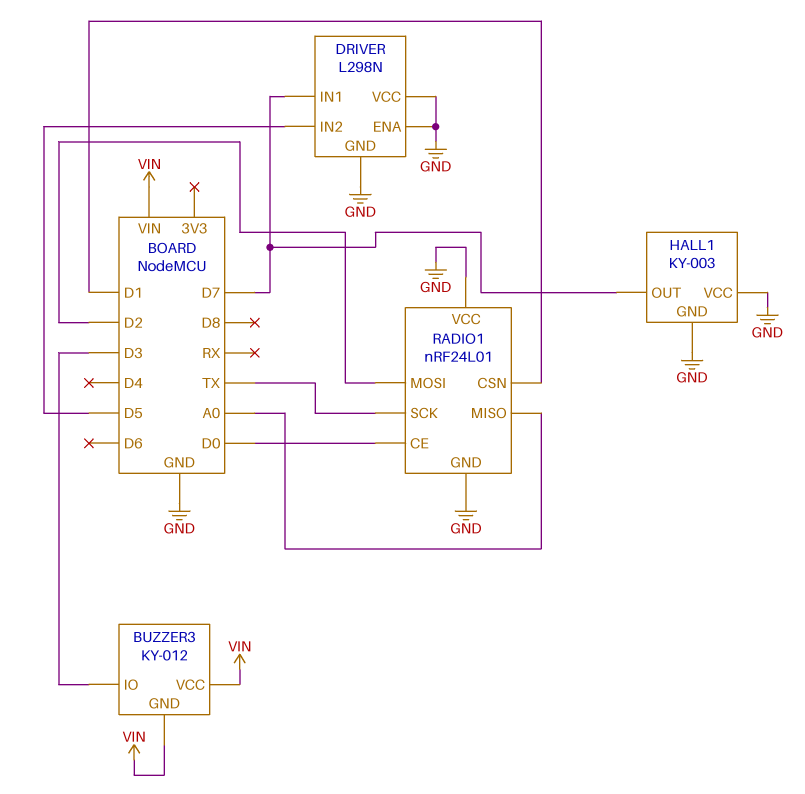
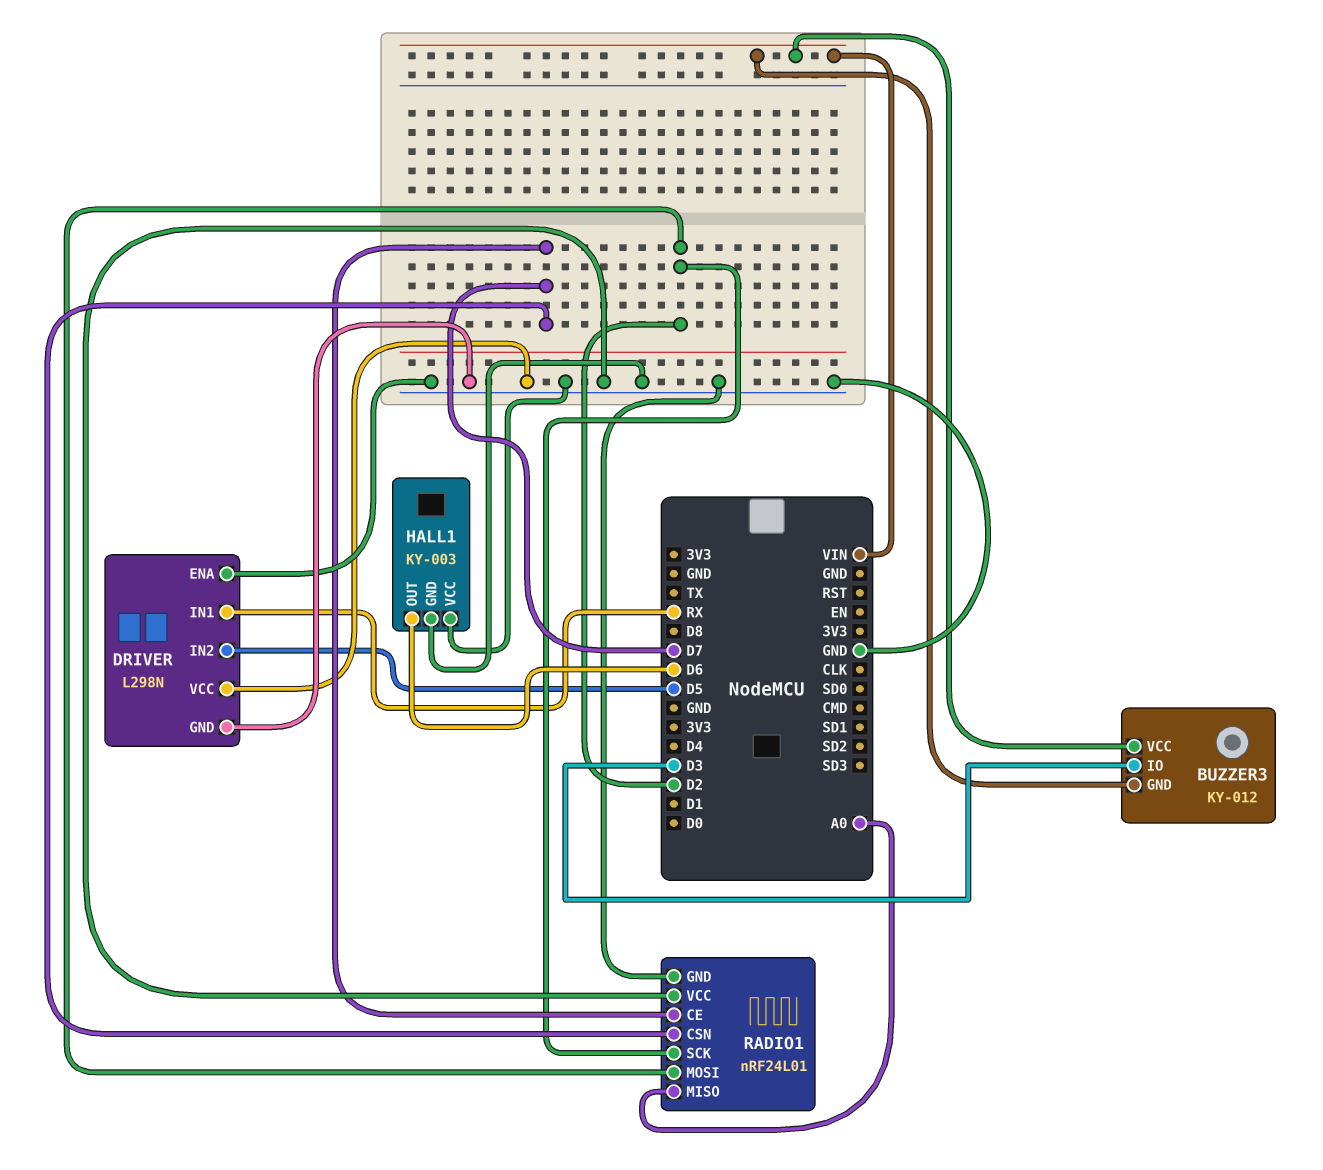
DRIVER pin IN1: D7 -> RX
HALL1 pin OUT: D7 -> D6
RADIO1 pin CE: D0 -> D7
RADIO1 pin CSN: D1 -> D7
RADIO1 pin SCK: TX -> D2

